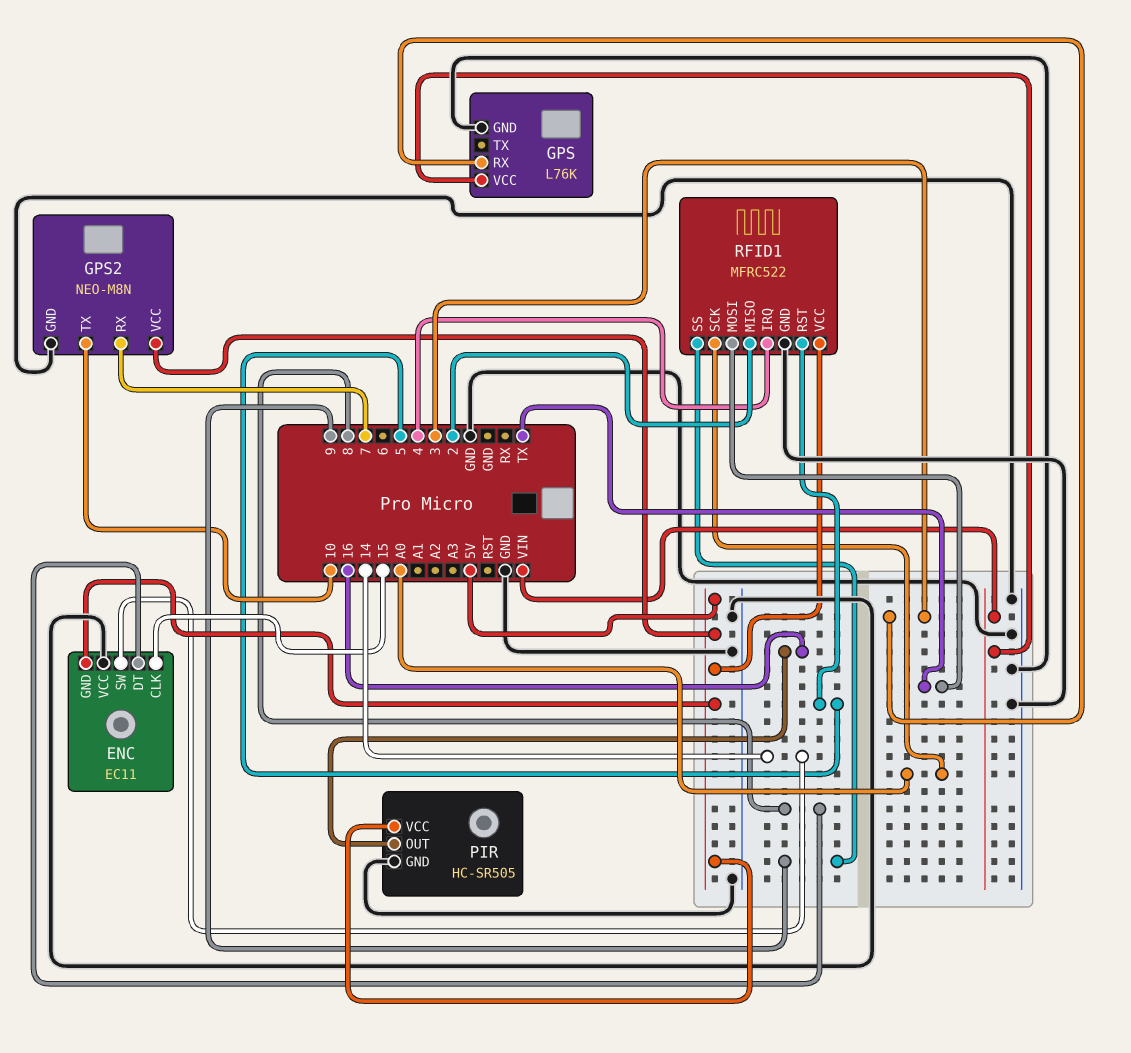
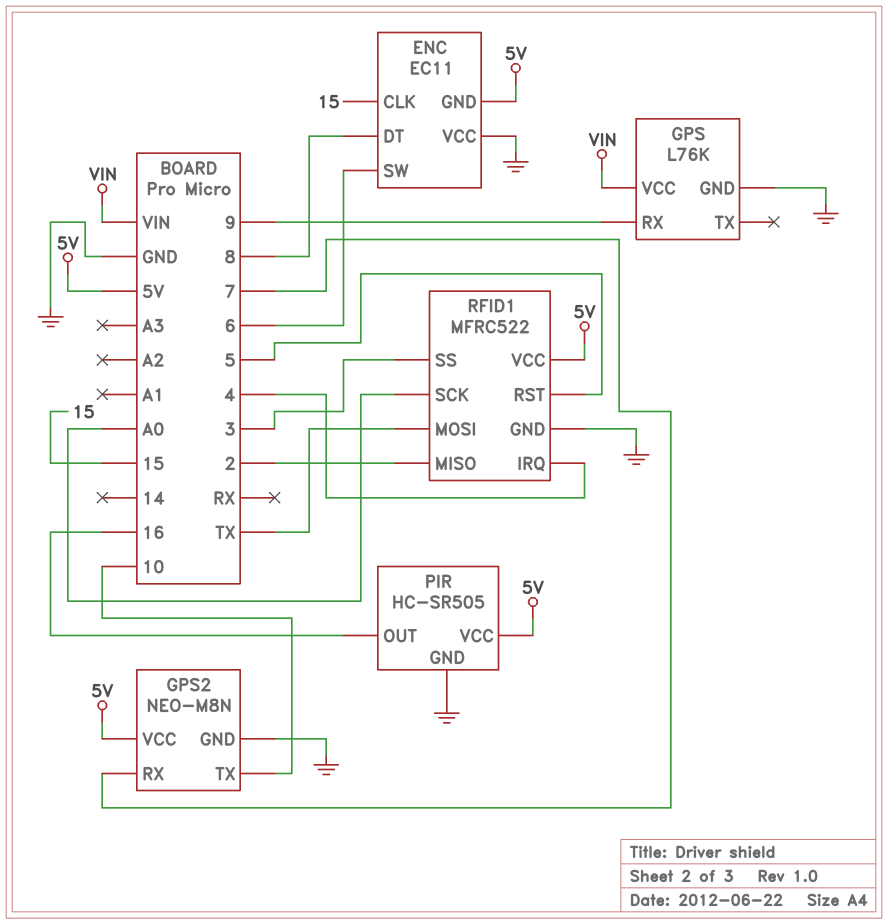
ENC pin SW: 14 -> 6
GPS pin RX: 3 -> 9
RFID1 pin SS: 9 -> 3

